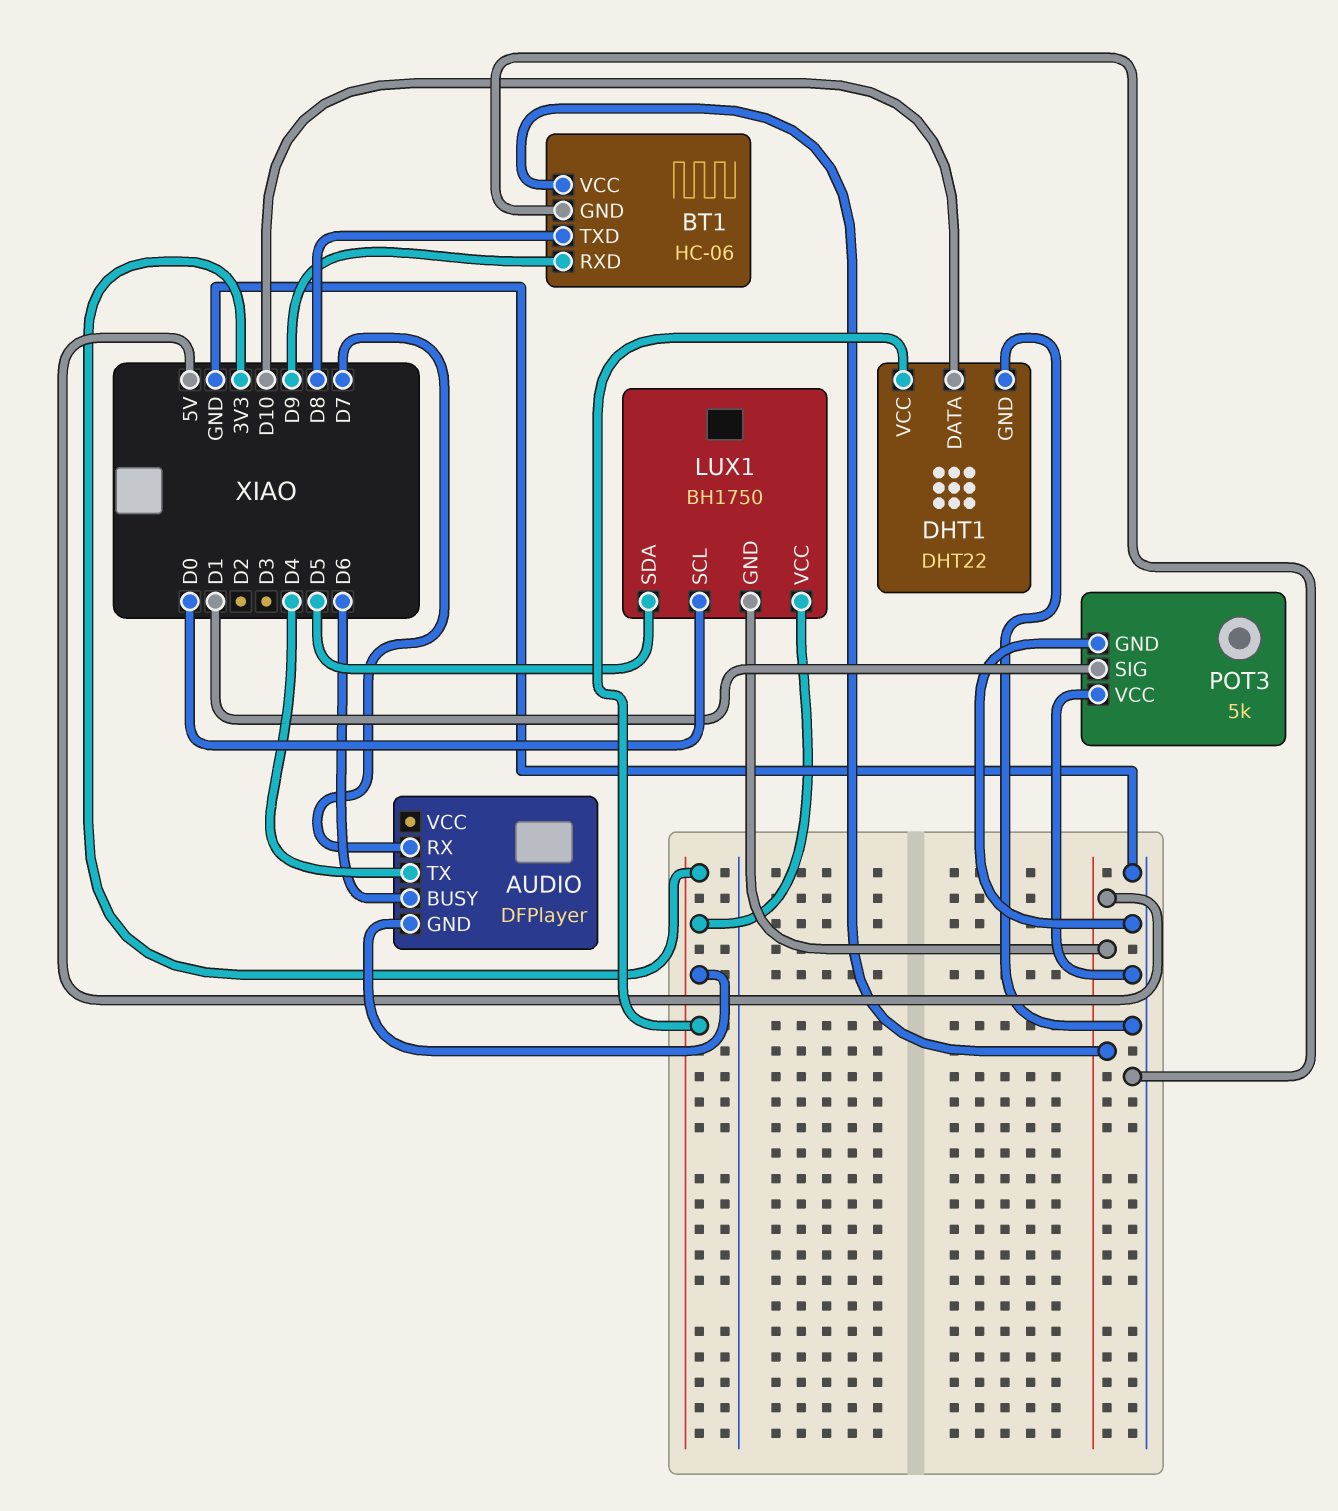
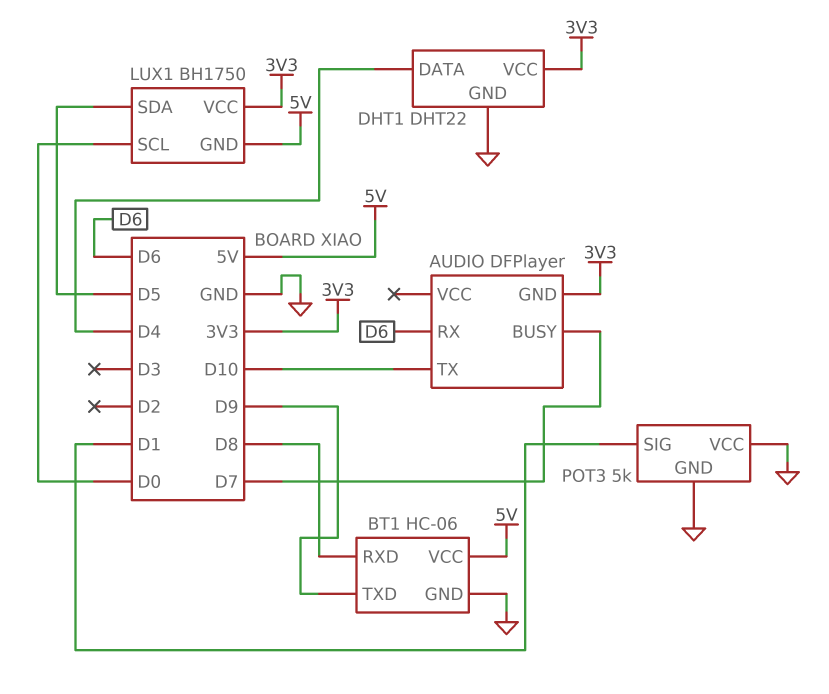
AUDIO pin BUSY: D6 -> D7
AUDIO pin RX: D7 -> D6
AUDIO pin TX: D4 -> D10
BT1 pin RXD: D9 -> D8
BT1 pin TXD: D8 -> D9
DHT1 pin DATA: D10 -> D4

